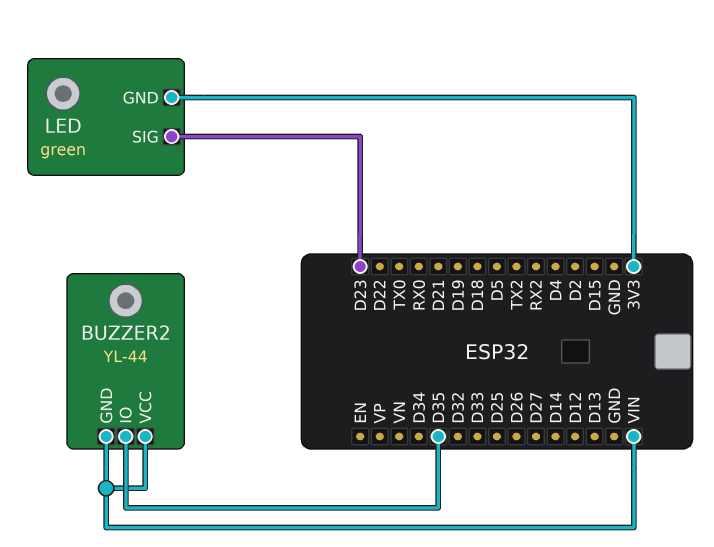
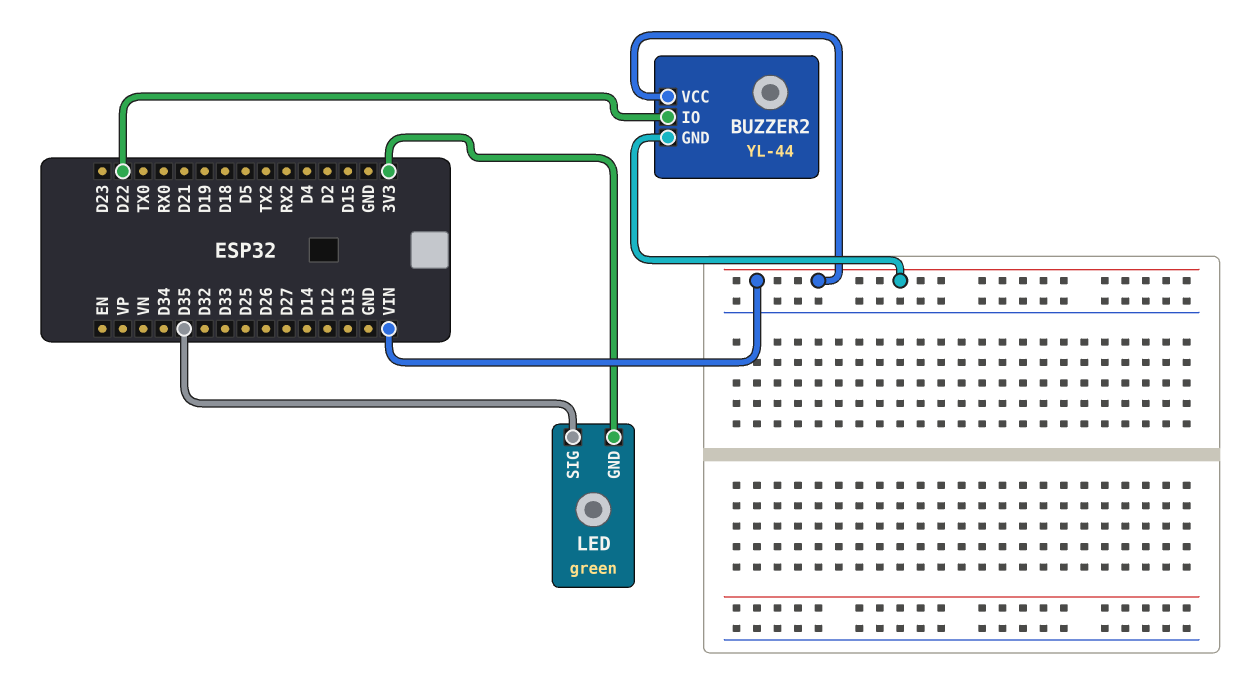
BUZZER2 pin IO: D35 -> D22
LED pin SIG: D23 -> D35

